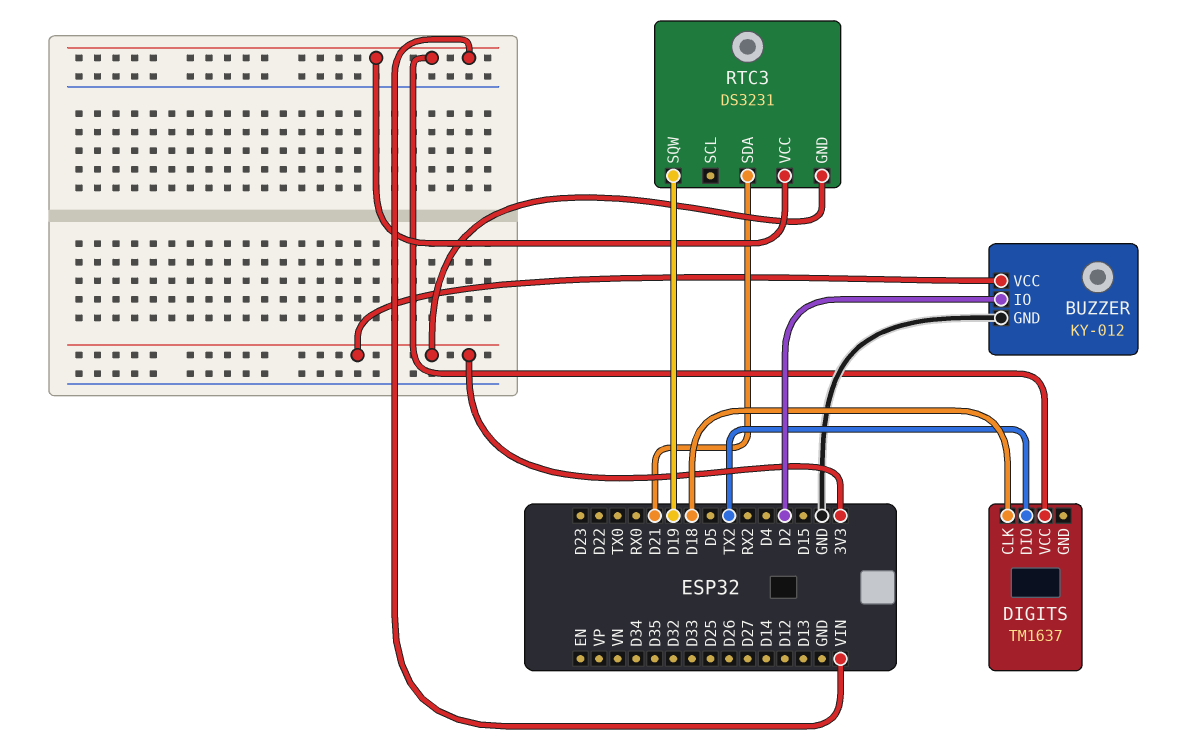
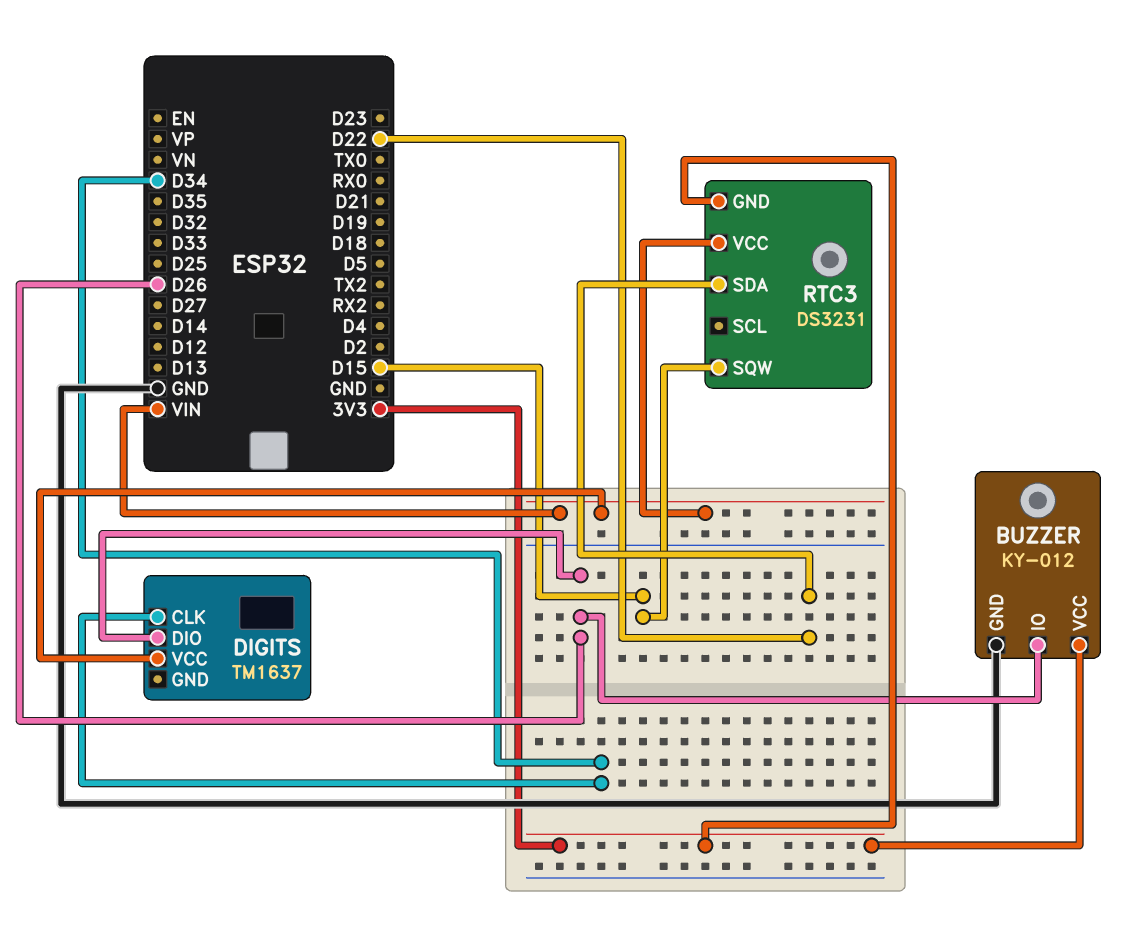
BUZZER pin IO: D2 -> D26
DIGITS pin CLK: D18 -> D34
DIGITS pin DIO: TX2 -> D26
RTC3 pin SDA: D21 -> D22
RTC3 pin SQW: D19 -> D15

